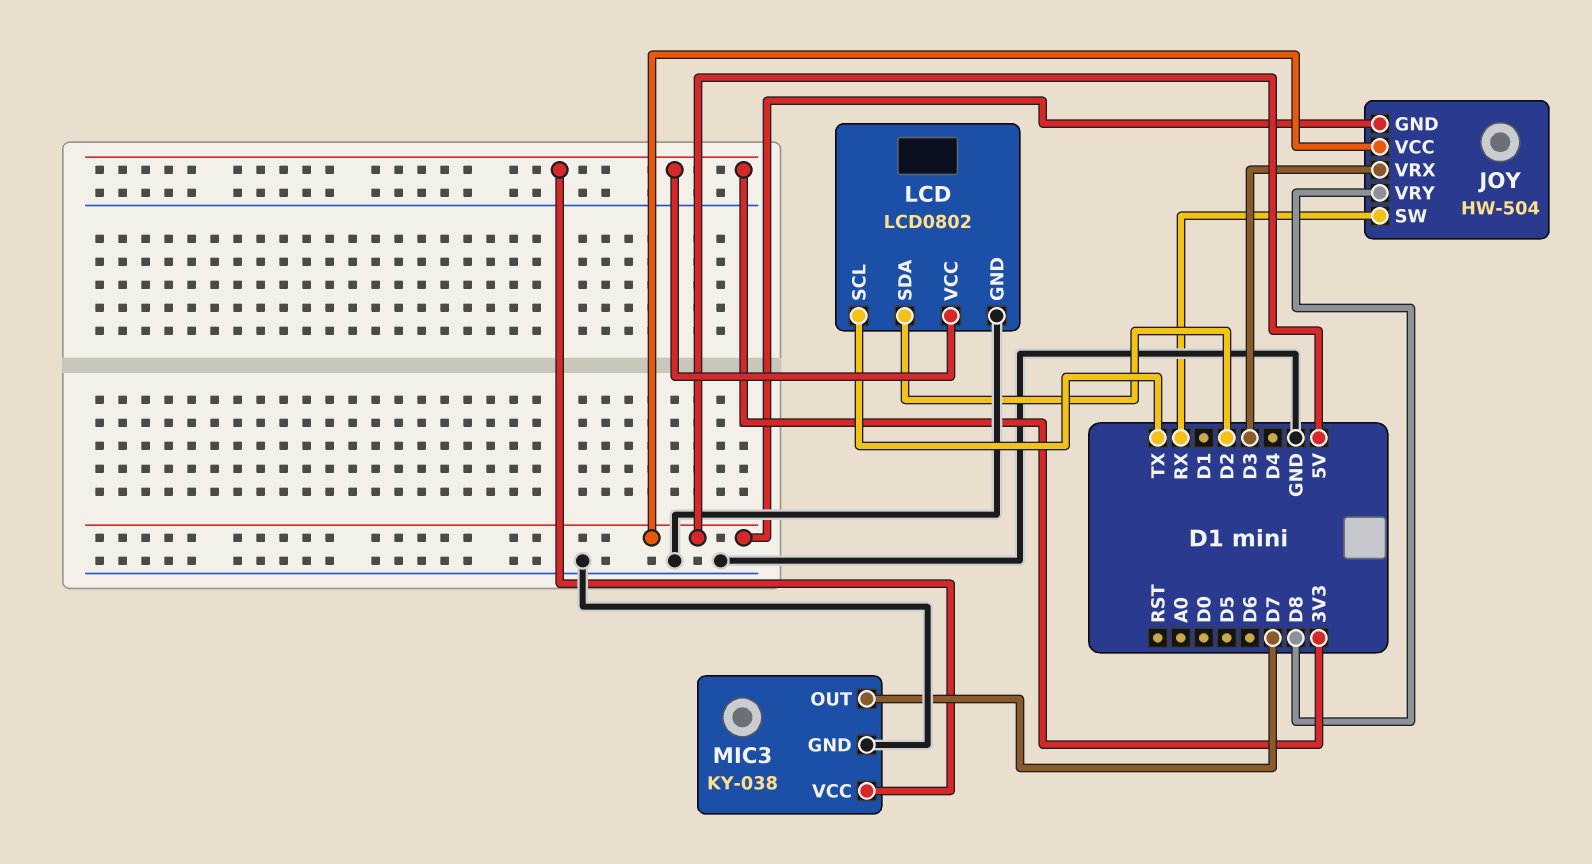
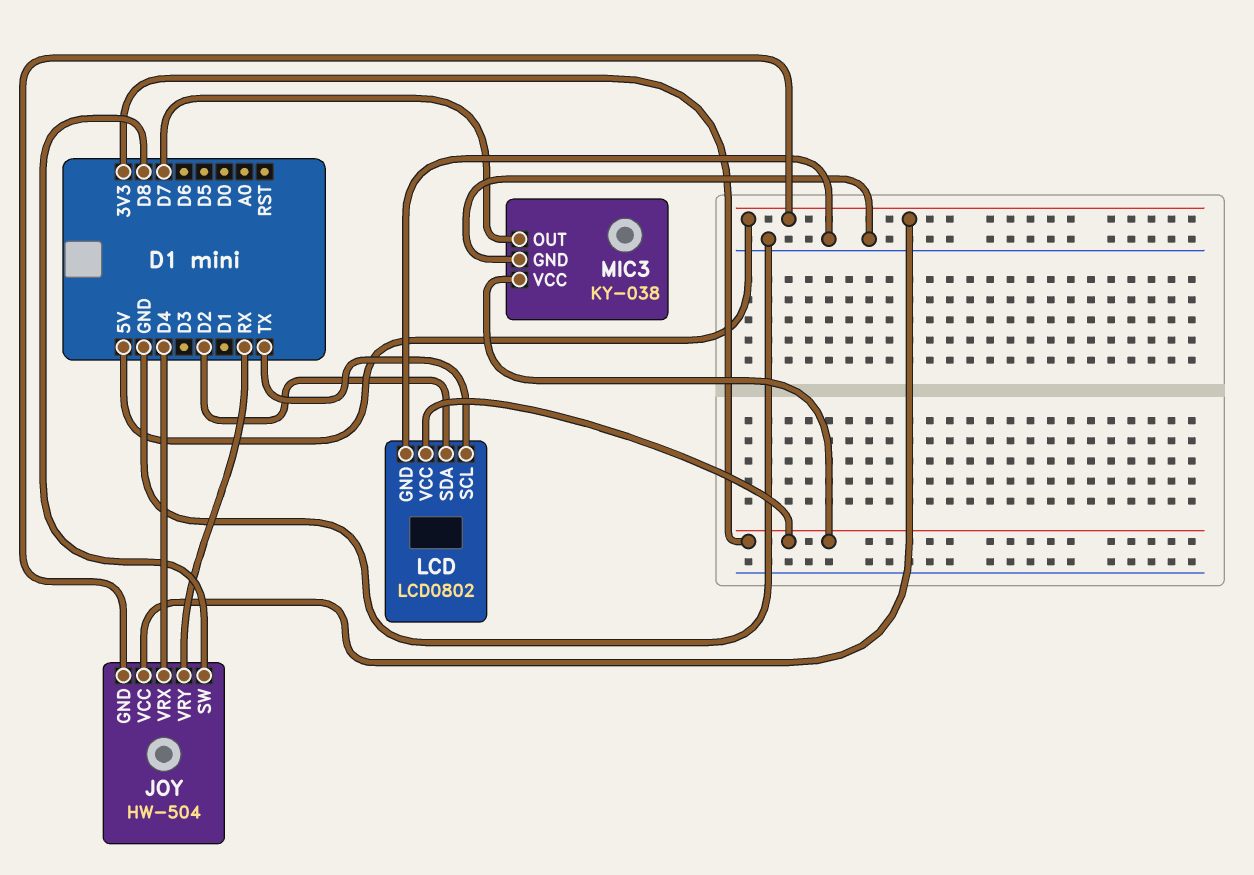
JOY pin SW: RX -> D8
JOY pin VRX: D3 -> D4
JOY pin VRY: D8 -> RX

